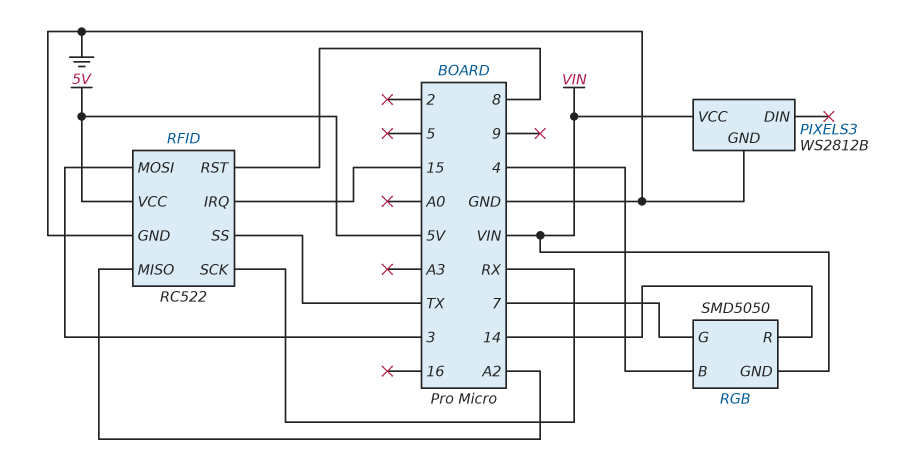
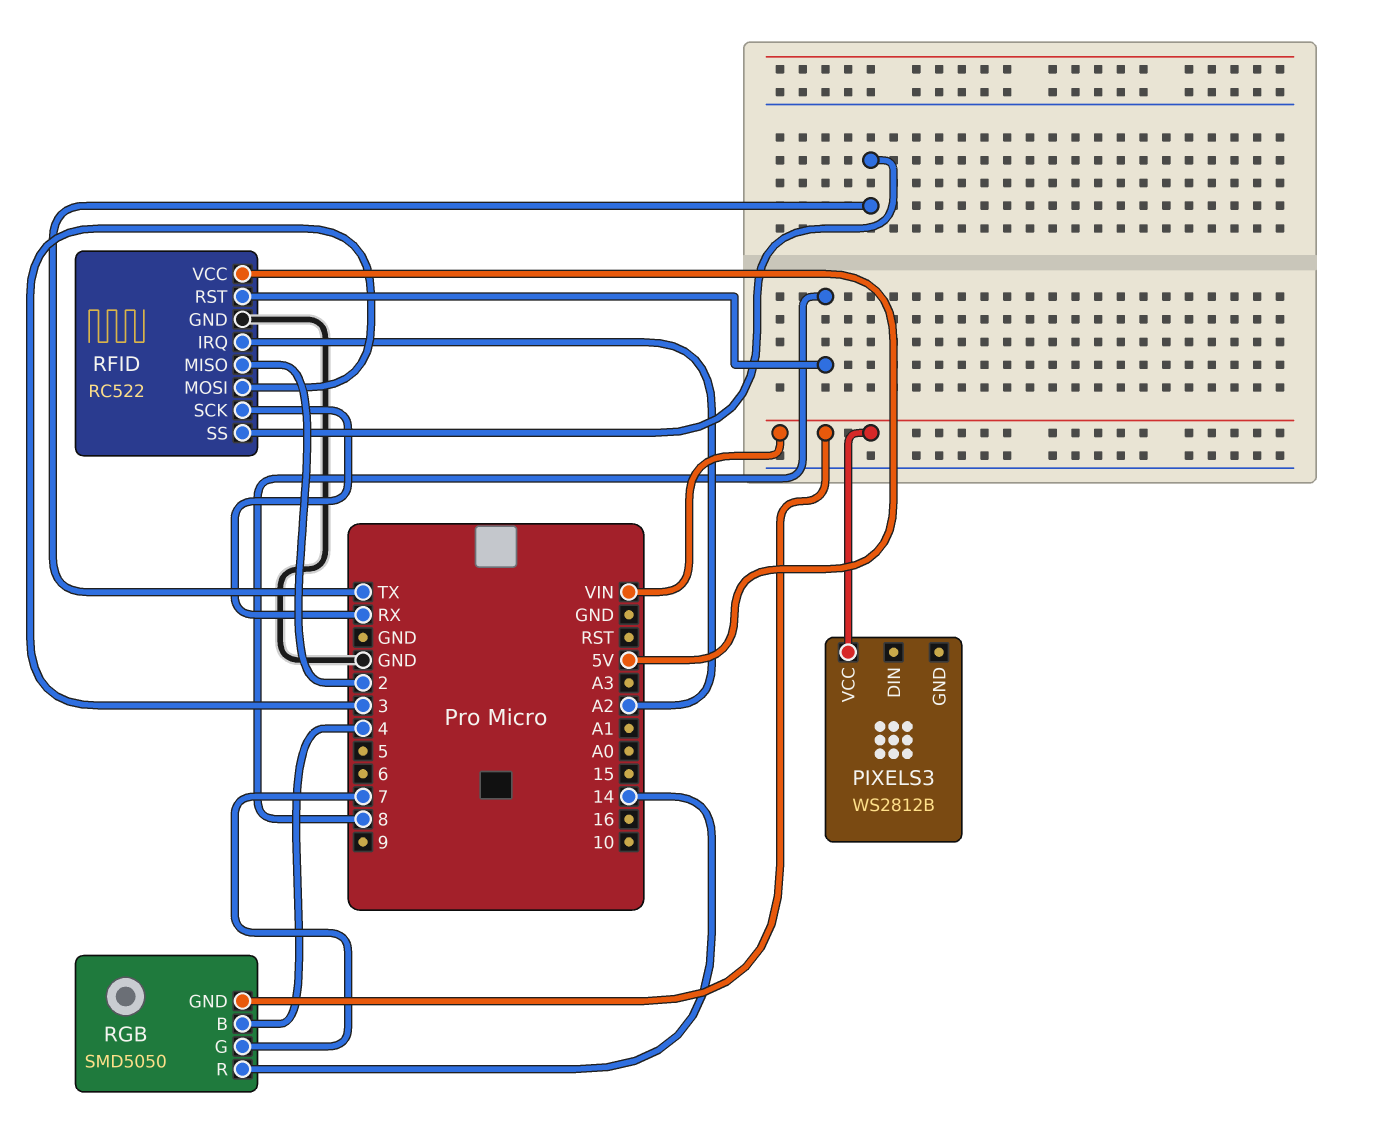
PIXELS3 pin GND: GND -> none
RFID pin IRQ: 15 -> A2
RFID pin MISO: A2 -> 2

